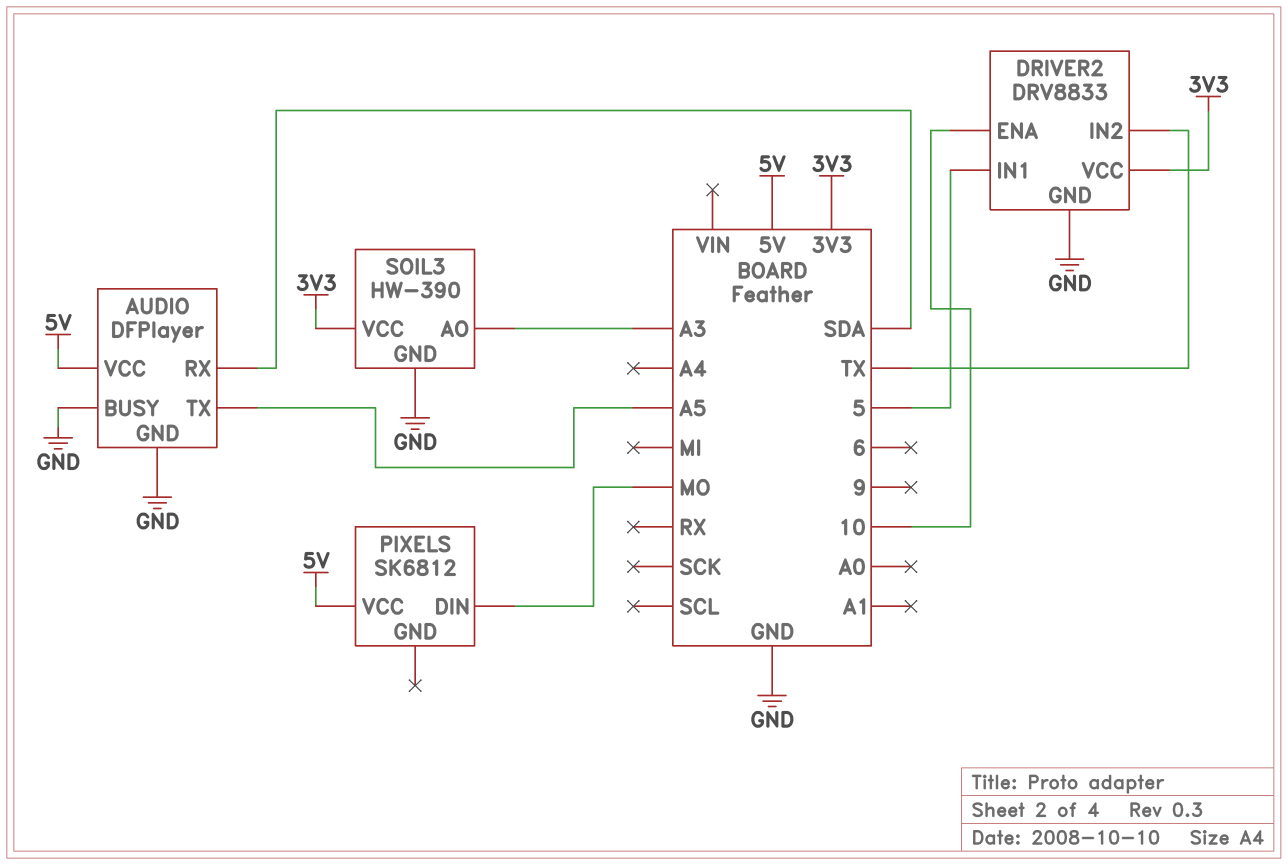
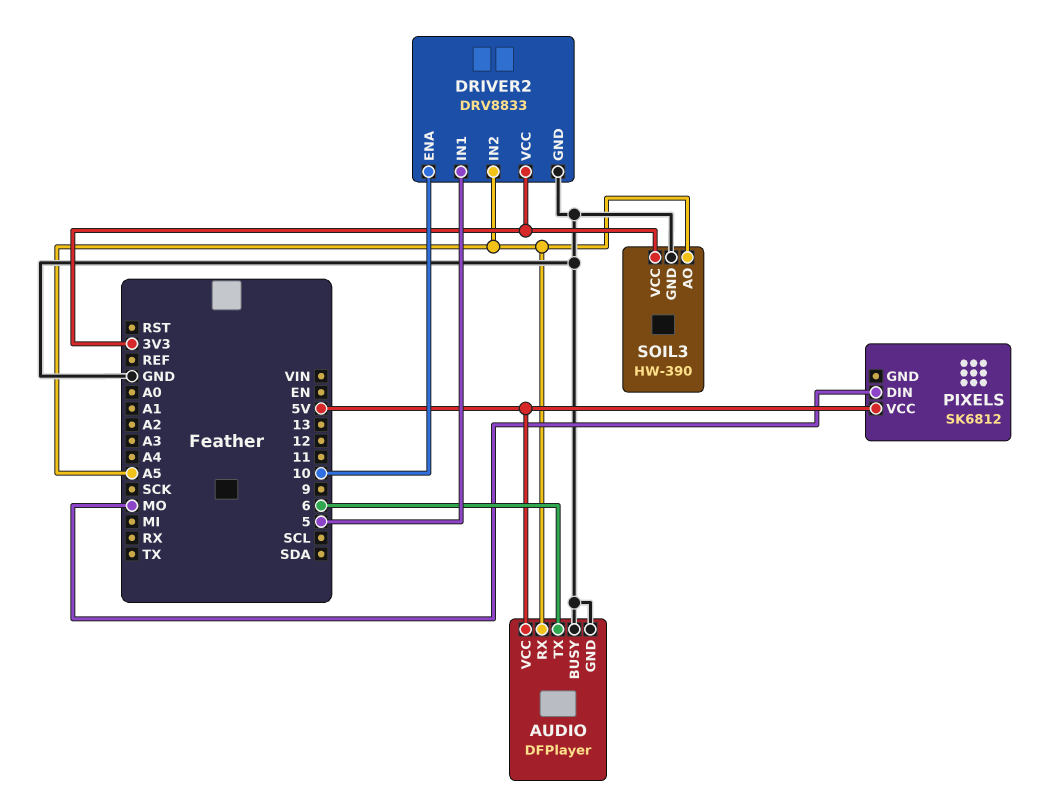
AUDIO pin RX: SDA -> A5
AUDIO pin TX: A5 -> 6
DRIVER2 pin IN2: TX -> A5
SOIL3 pin AO: A3 -> A5

